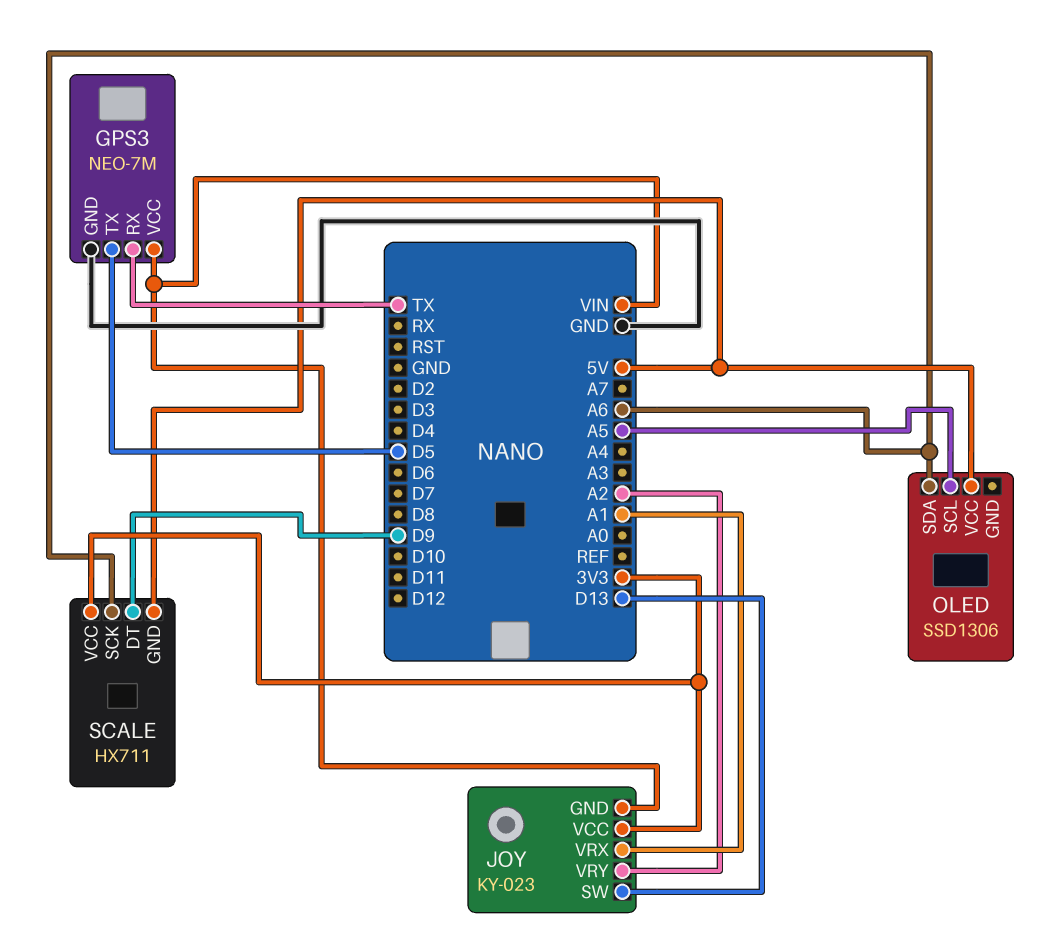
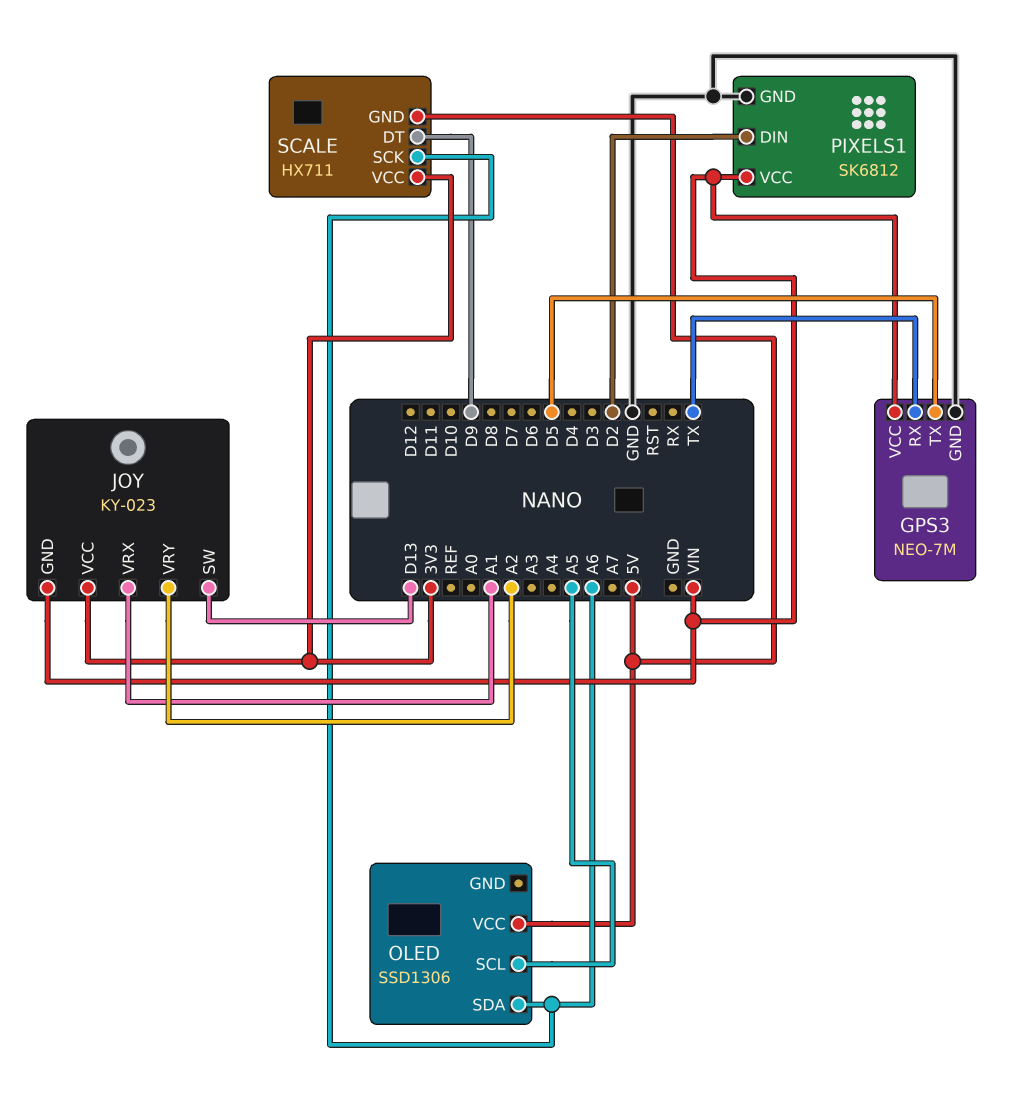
PIXELS1: none -> SK6812
PIXELS1 pin DIN: none -> D2
PIXELS1 pin GND: none -> GND
PIXELS1 pin VCC: none -> VIN

